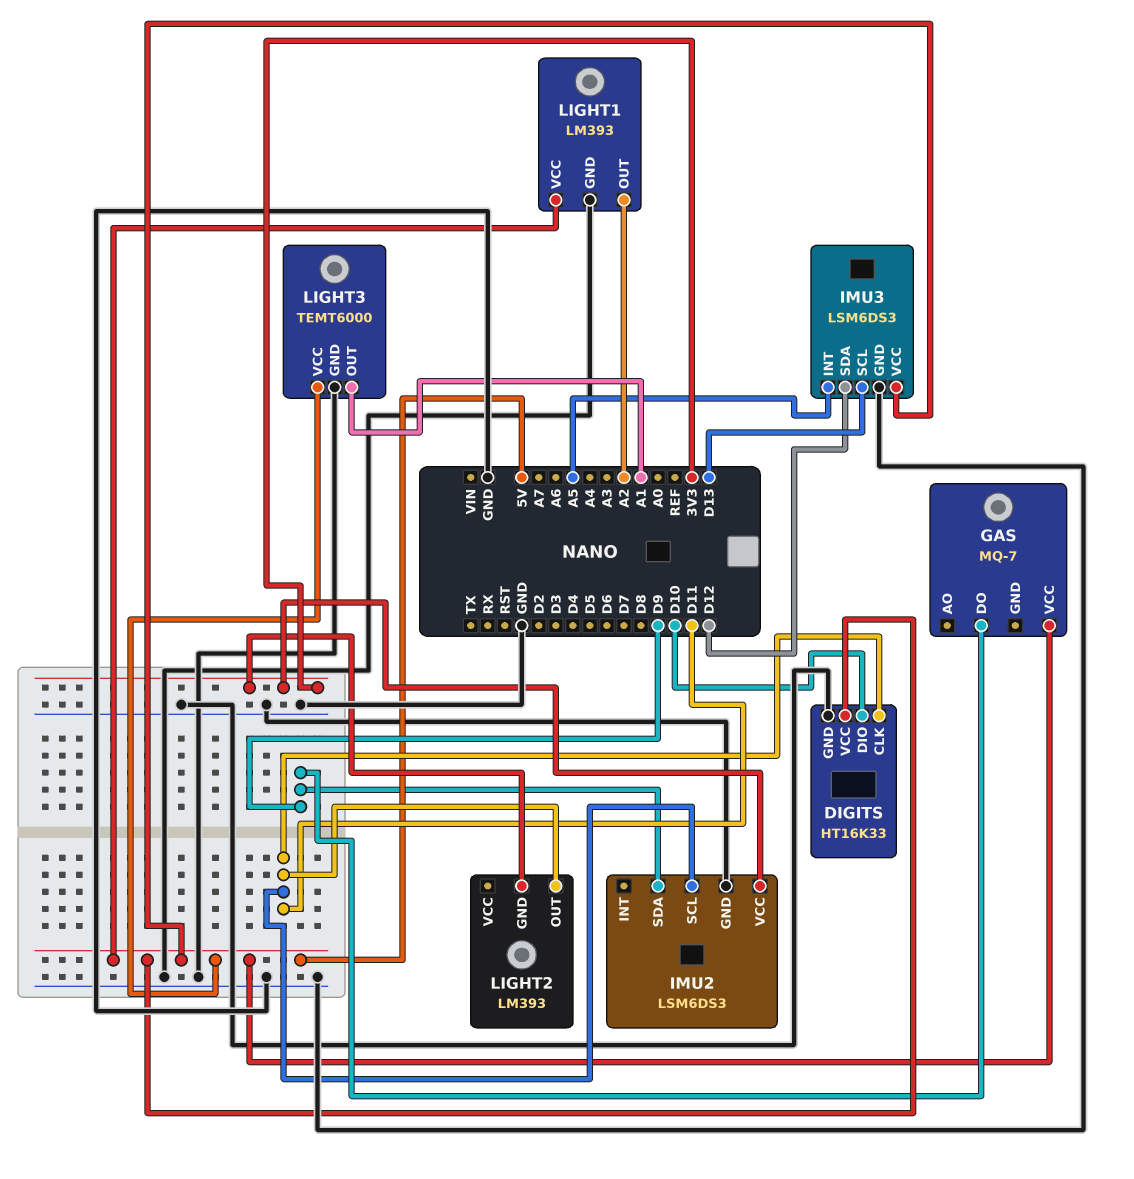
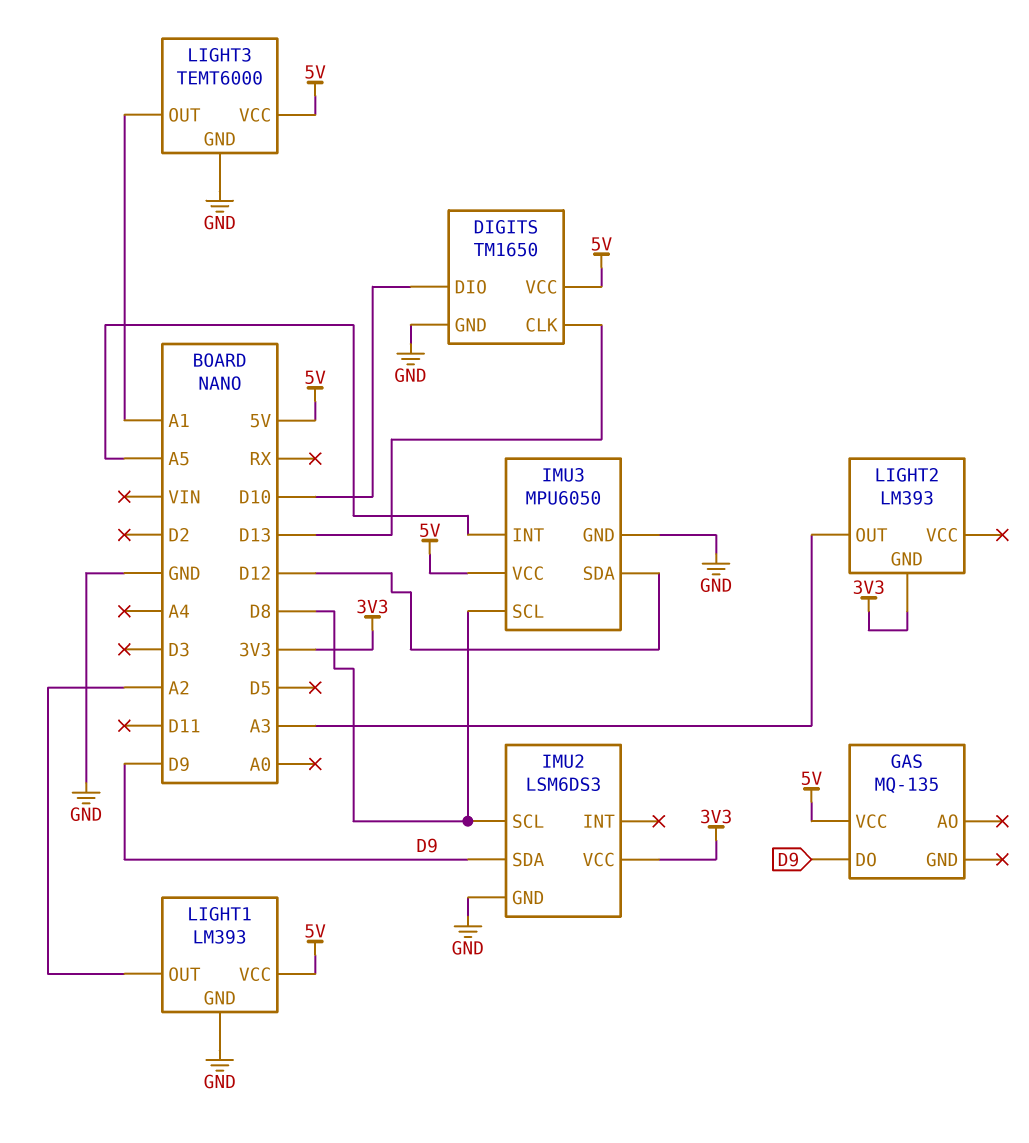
DIGITS: HT16K33 -> TM1650
DIGITS pin CLK: D11 -> D13
GAS: MQ-7 -> MQ-135
IMU2 pin SCL: D11 -> D8
IMU3: LSM6DS3 -> MPU6050
IMU3 pin SCL: D13 -> D8
LIGHT2 pin OUT: D11 -> A3

